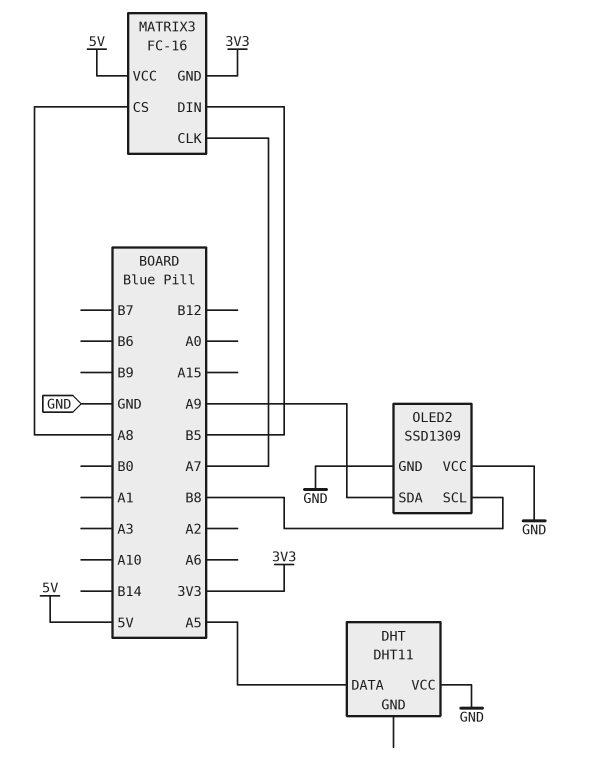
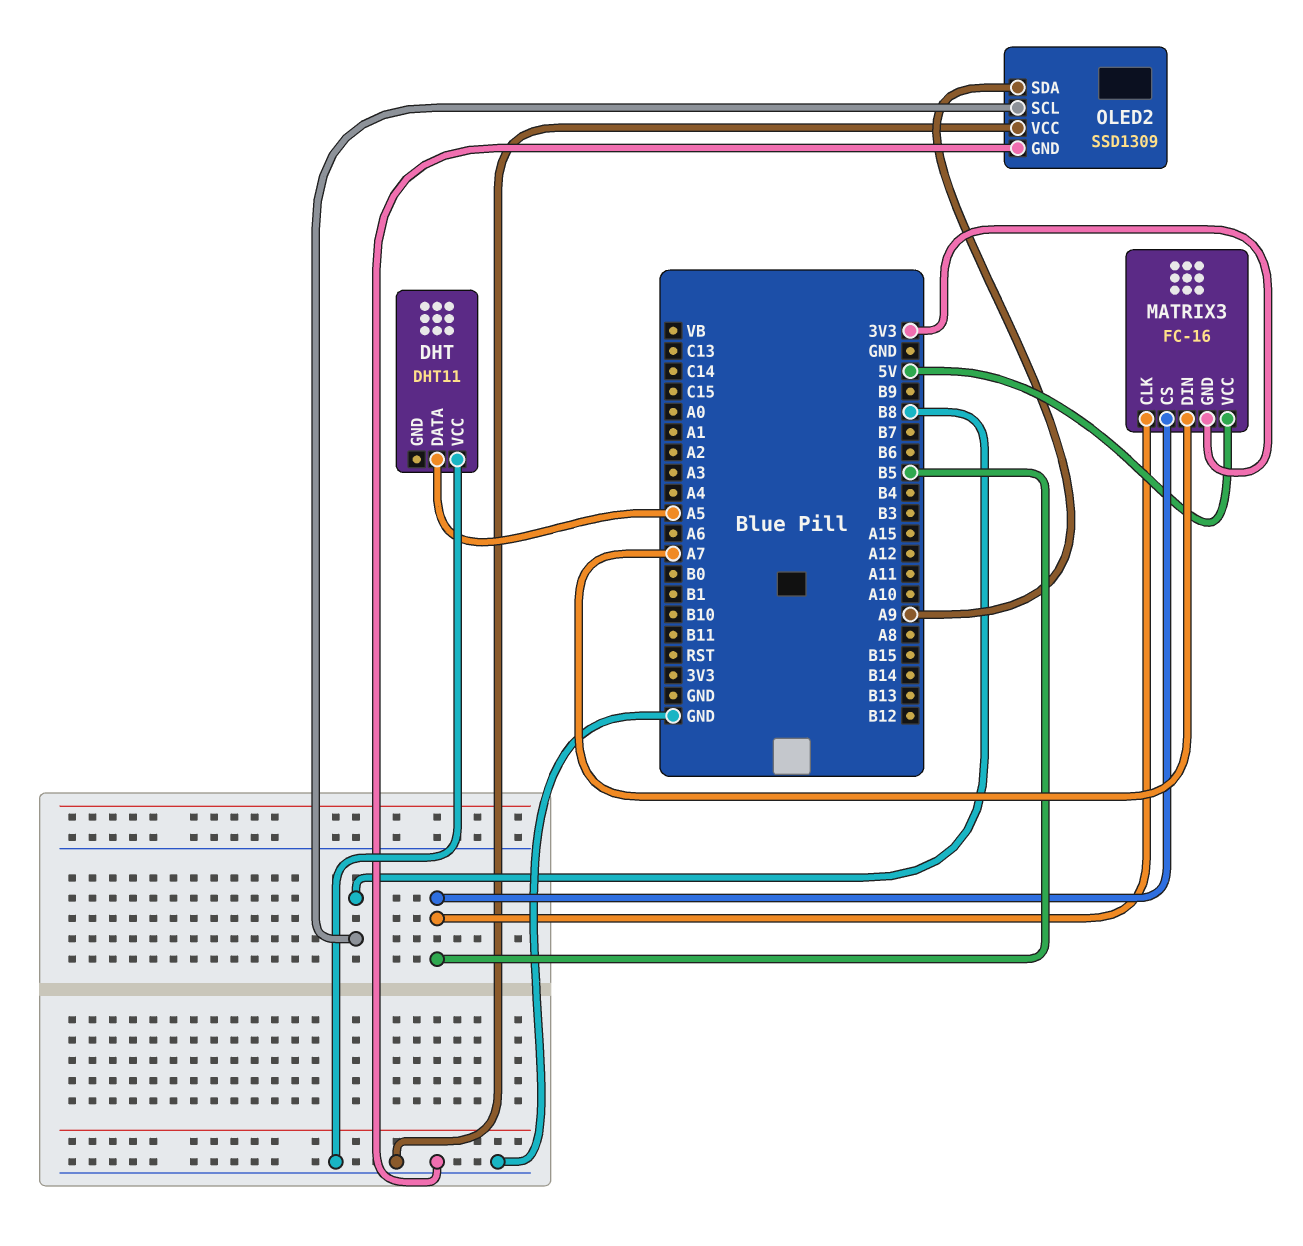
MATRIX3 pin CLK: A7 -> B5
MATRIX3 pin CS: A8 -> B5
MATRIX3 pin DIN: B5 -> A7

